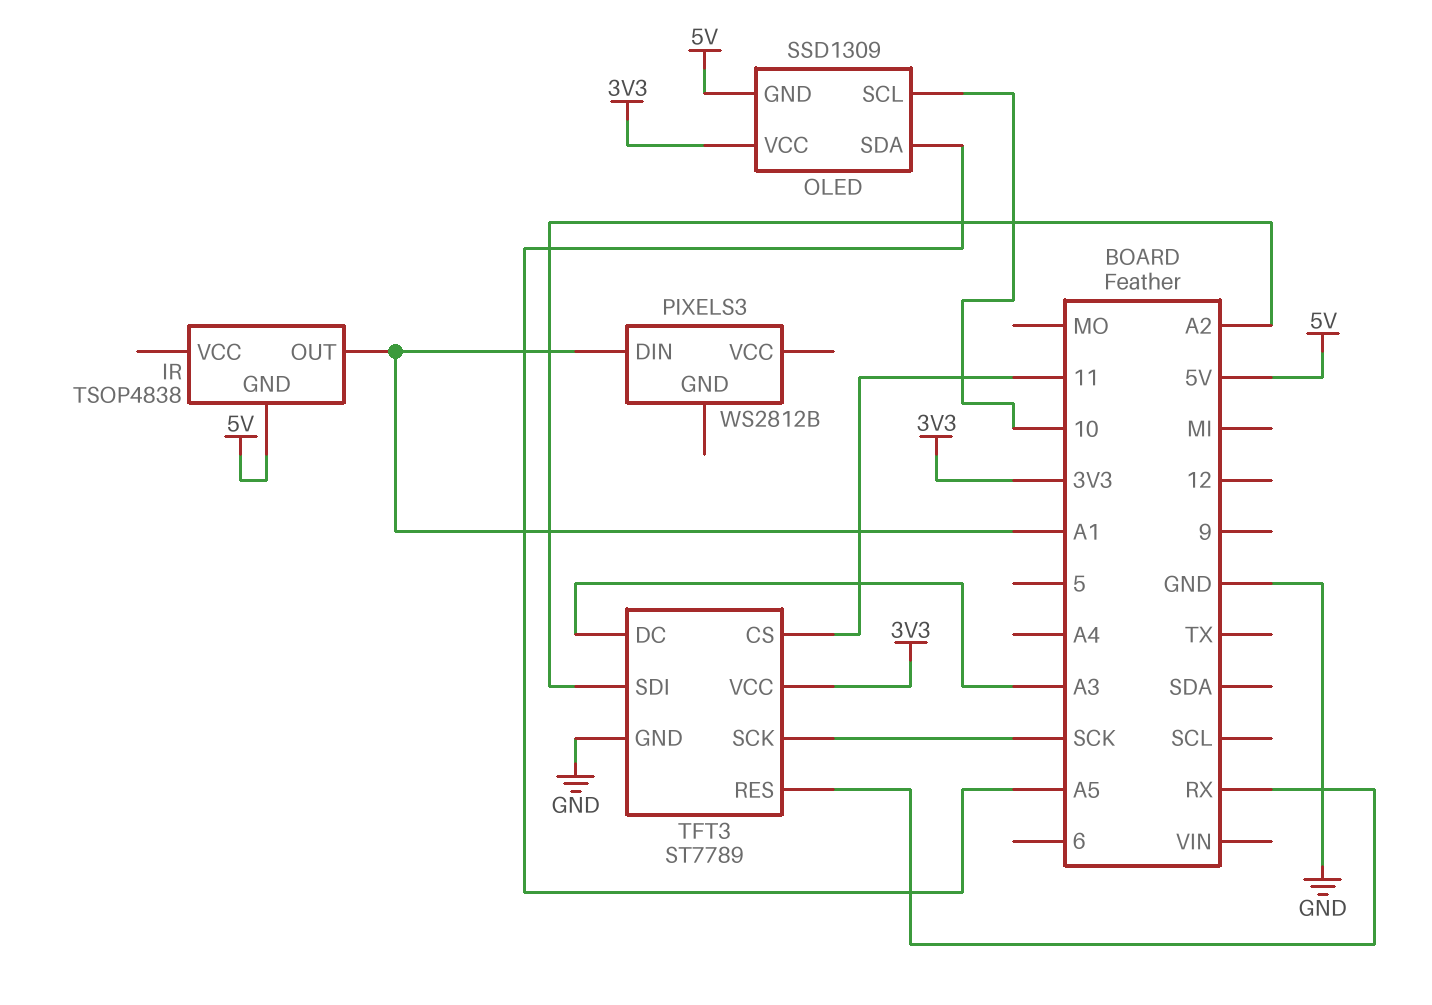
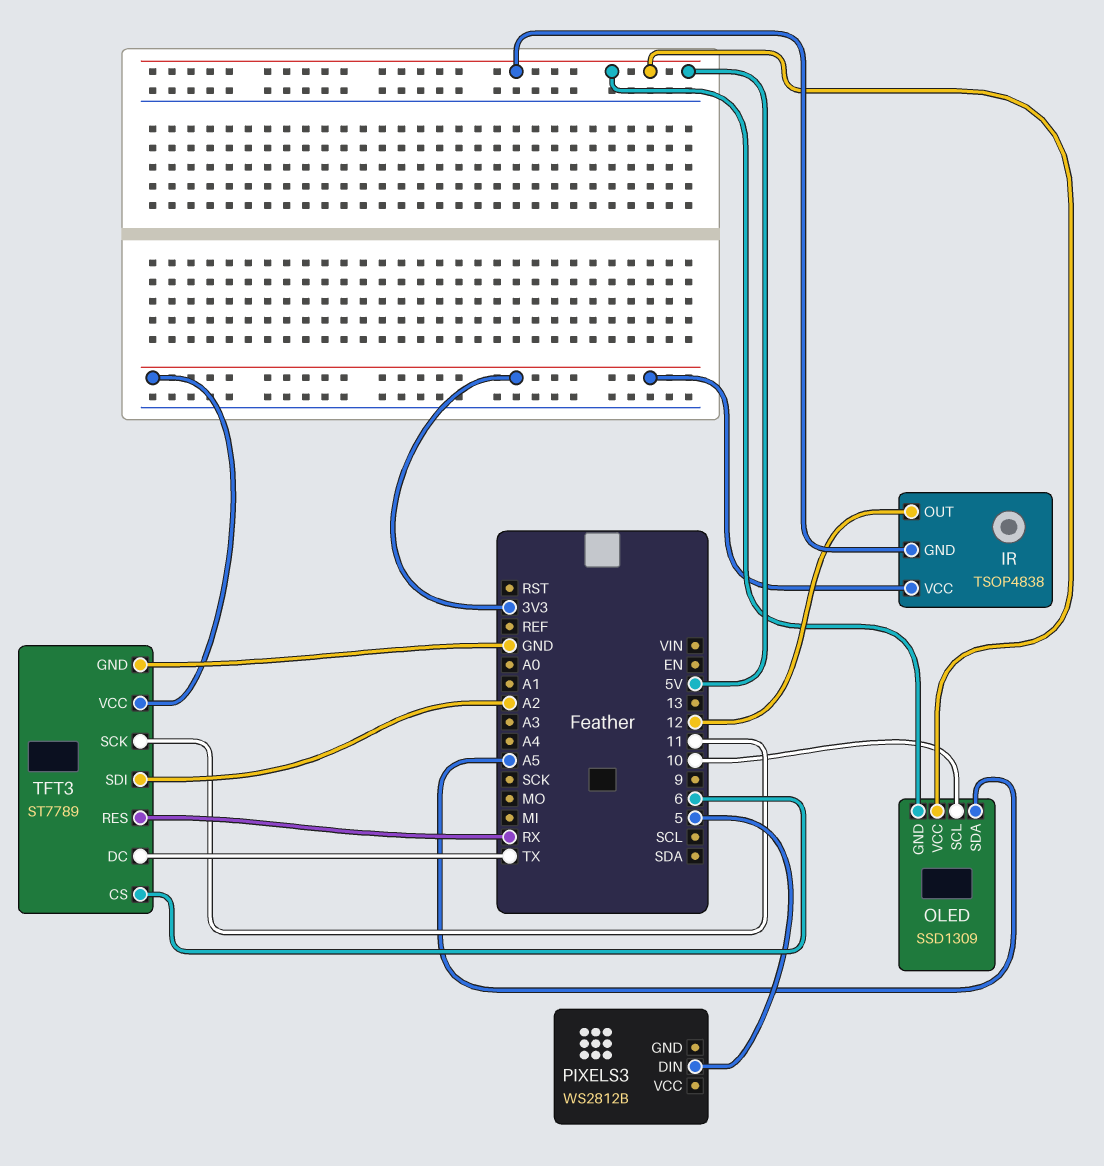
IR pin OUT: A1 -> 12
IR pin VCC: none -> 3V3
OLED pin VCC: 3V3 -> 5V
PIXELS3 pin DIN: A1 -> 5
TFT3 pin CS: 11 -> 6
TFT3 pin DC: A3 -> TX
TFT3 pin SCK: SCK -> 11

